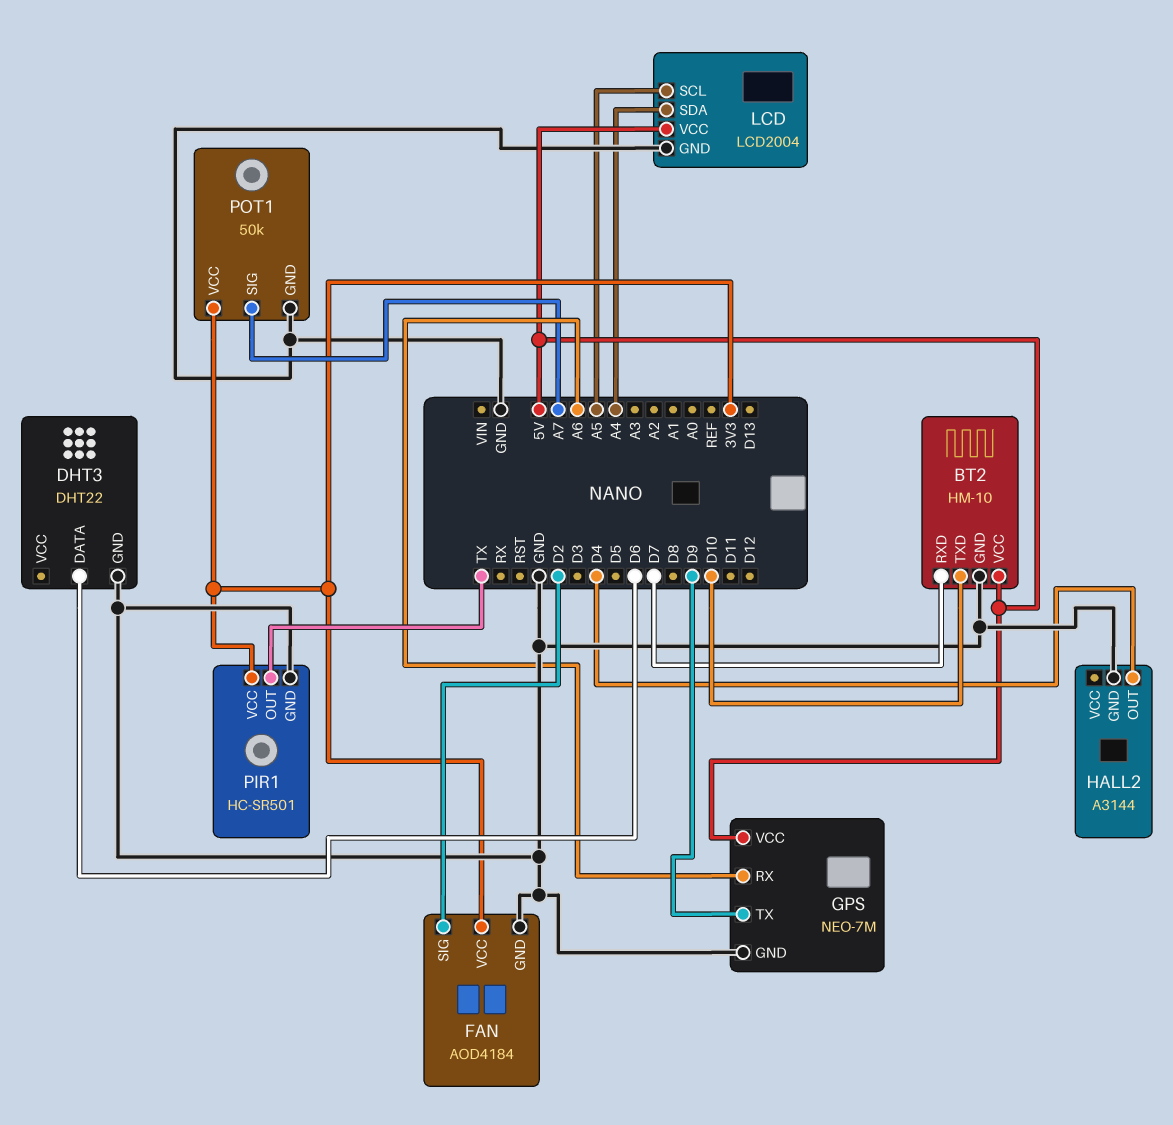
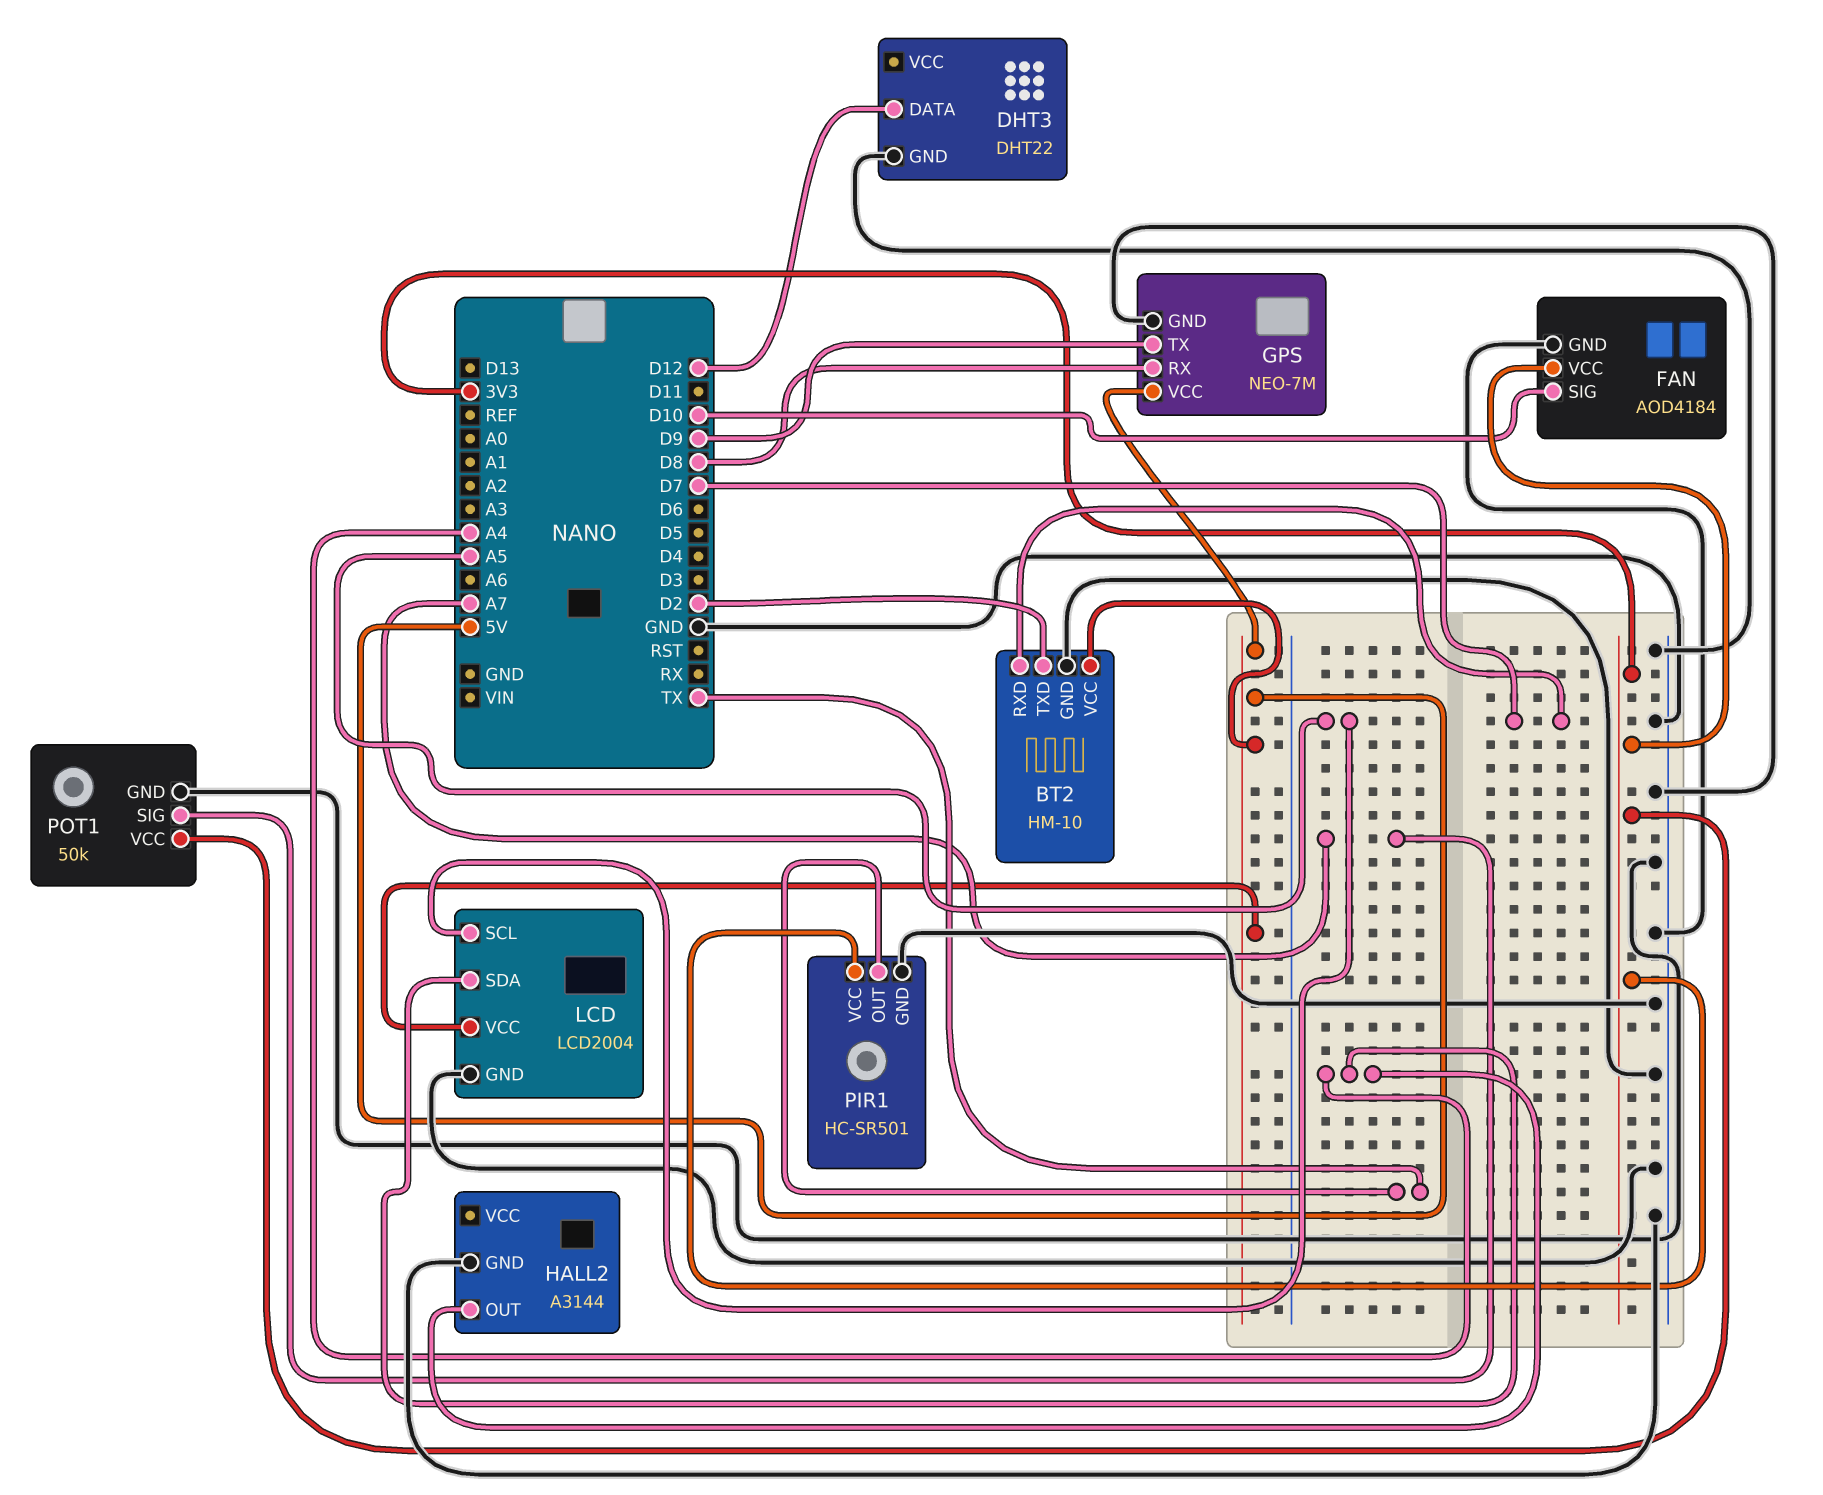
BT2 pin TXD: D10 -> D2
DHT3 pin DATA: D6 -> D12
FAN pin SIG: D2 -> D10
GPS pin RX: A6 -> D8
HALL2 pin OUT: D4 -> A4

